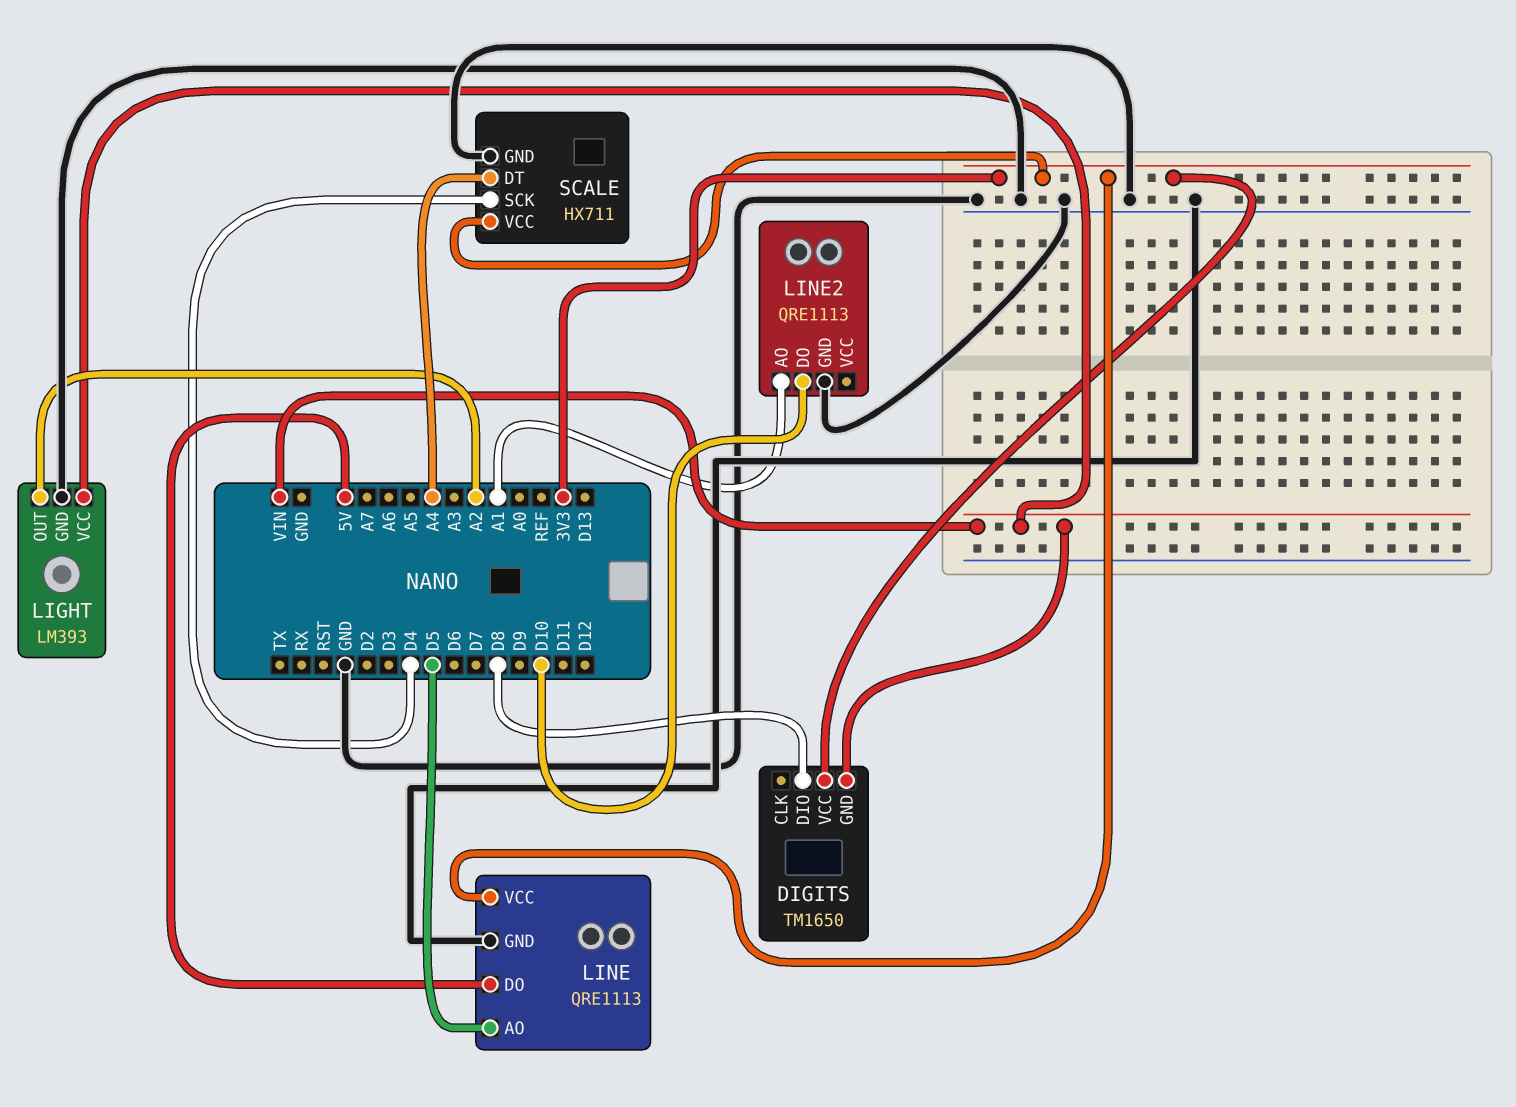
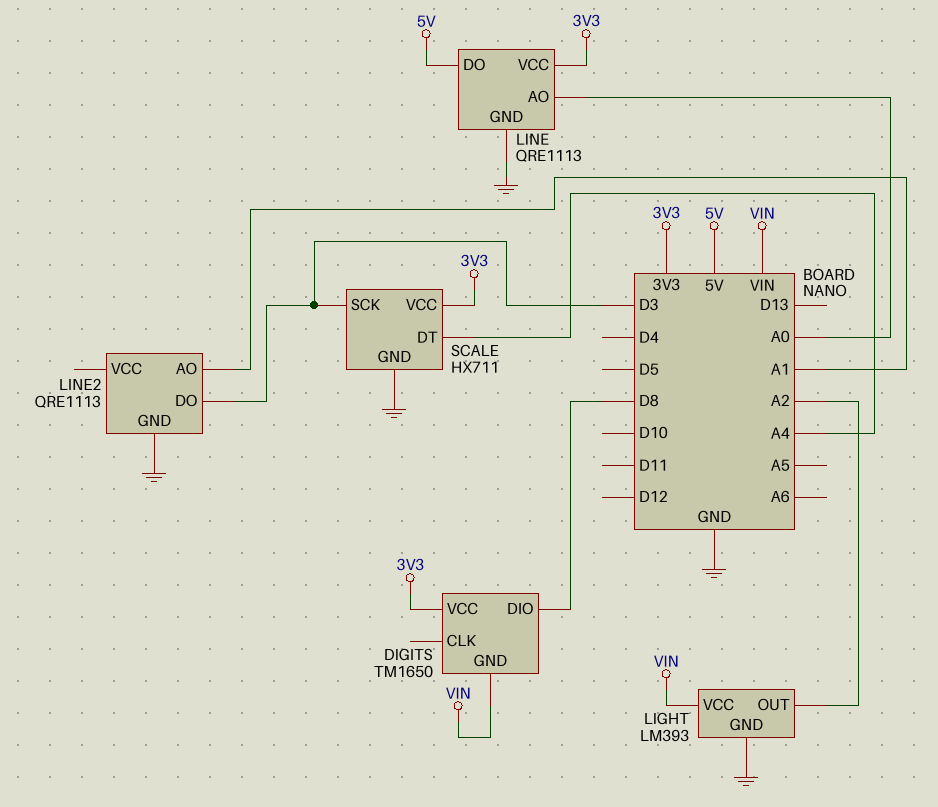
LINE pin AO: D5 -> A0
LINE2 pin DO: D10 -> D3
SCALE pin SCK: D4 -> D3

